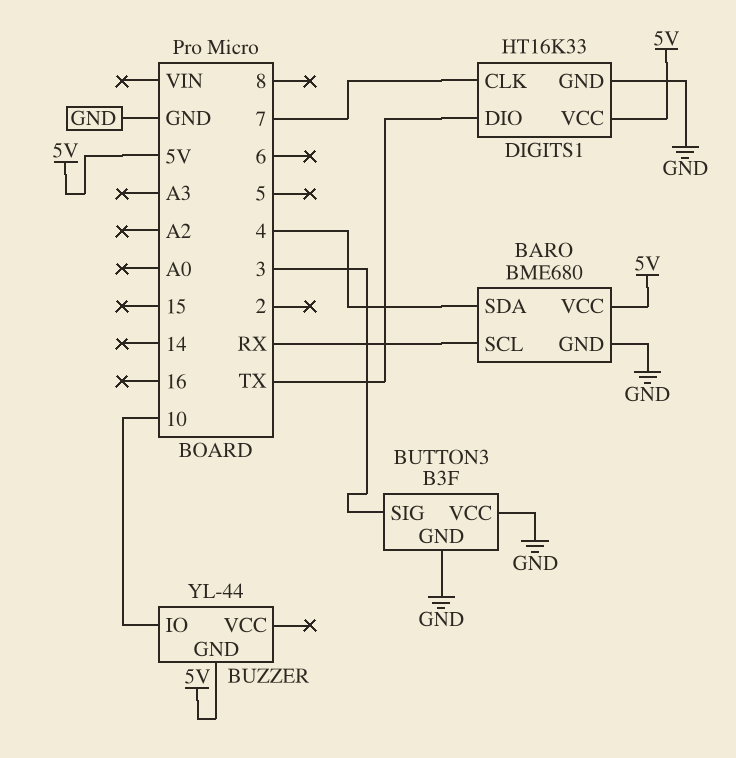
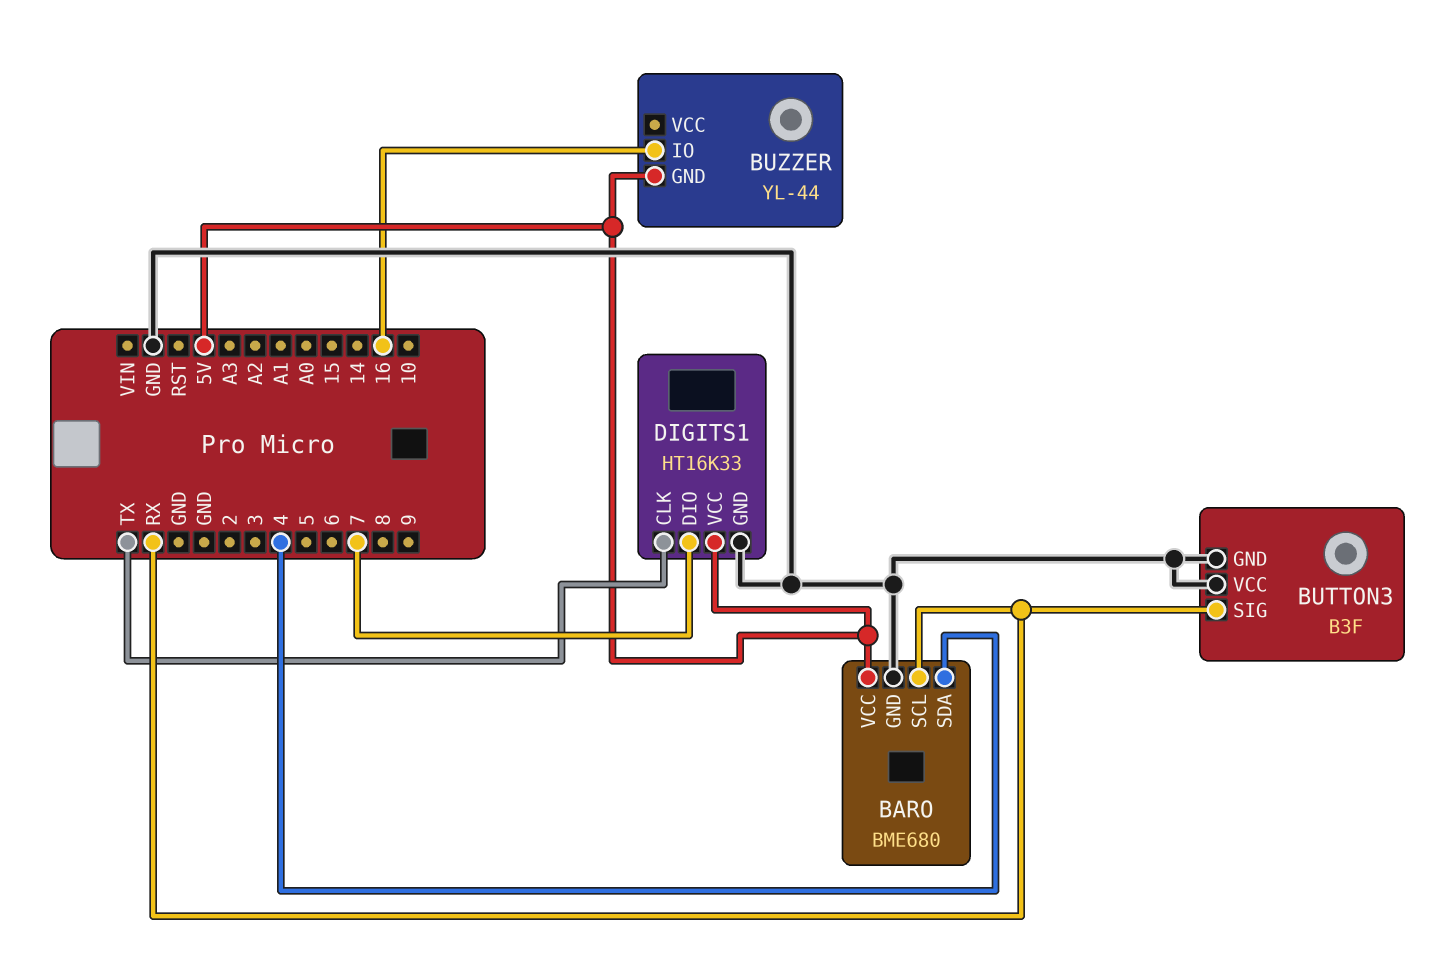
BUTTON3 pin SIG: 3 -> RX
BUZZER pin IO: 10 -> 16
DIGITS1 pin CLK: 7 -> TX
DIGITS1 pin DIO: TX -> 7

